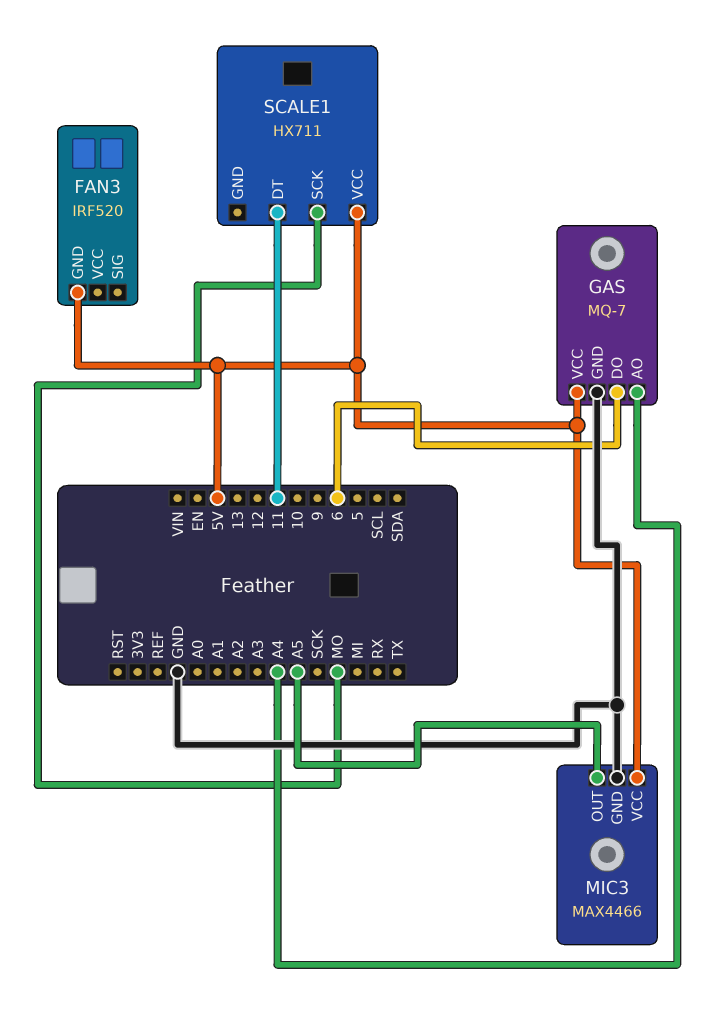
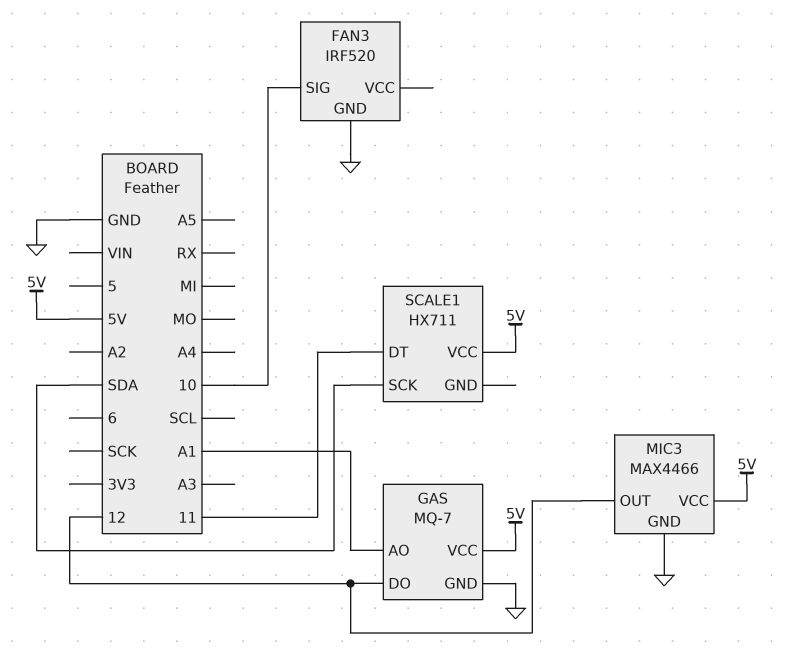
FAN3 pin GND: 5V -> GND
FAN3 pin SIG: none -> 10
GAS pin AO: A4 -> A1
GAS pin DO: 6 -> 12
MIC3 pin OUT: A5 -> 12
SCALE1 pin SCK: MO -> SDA

